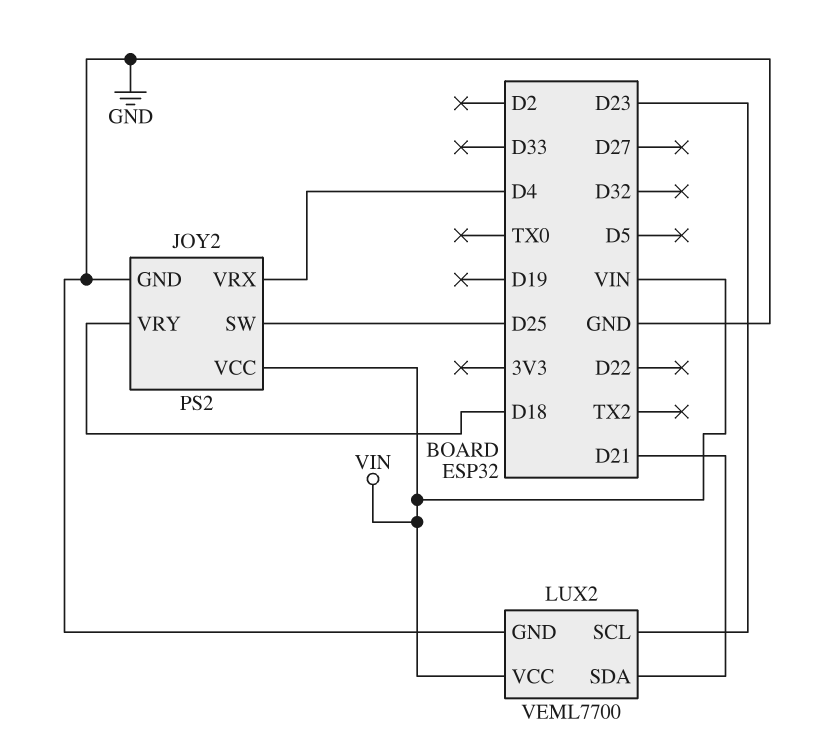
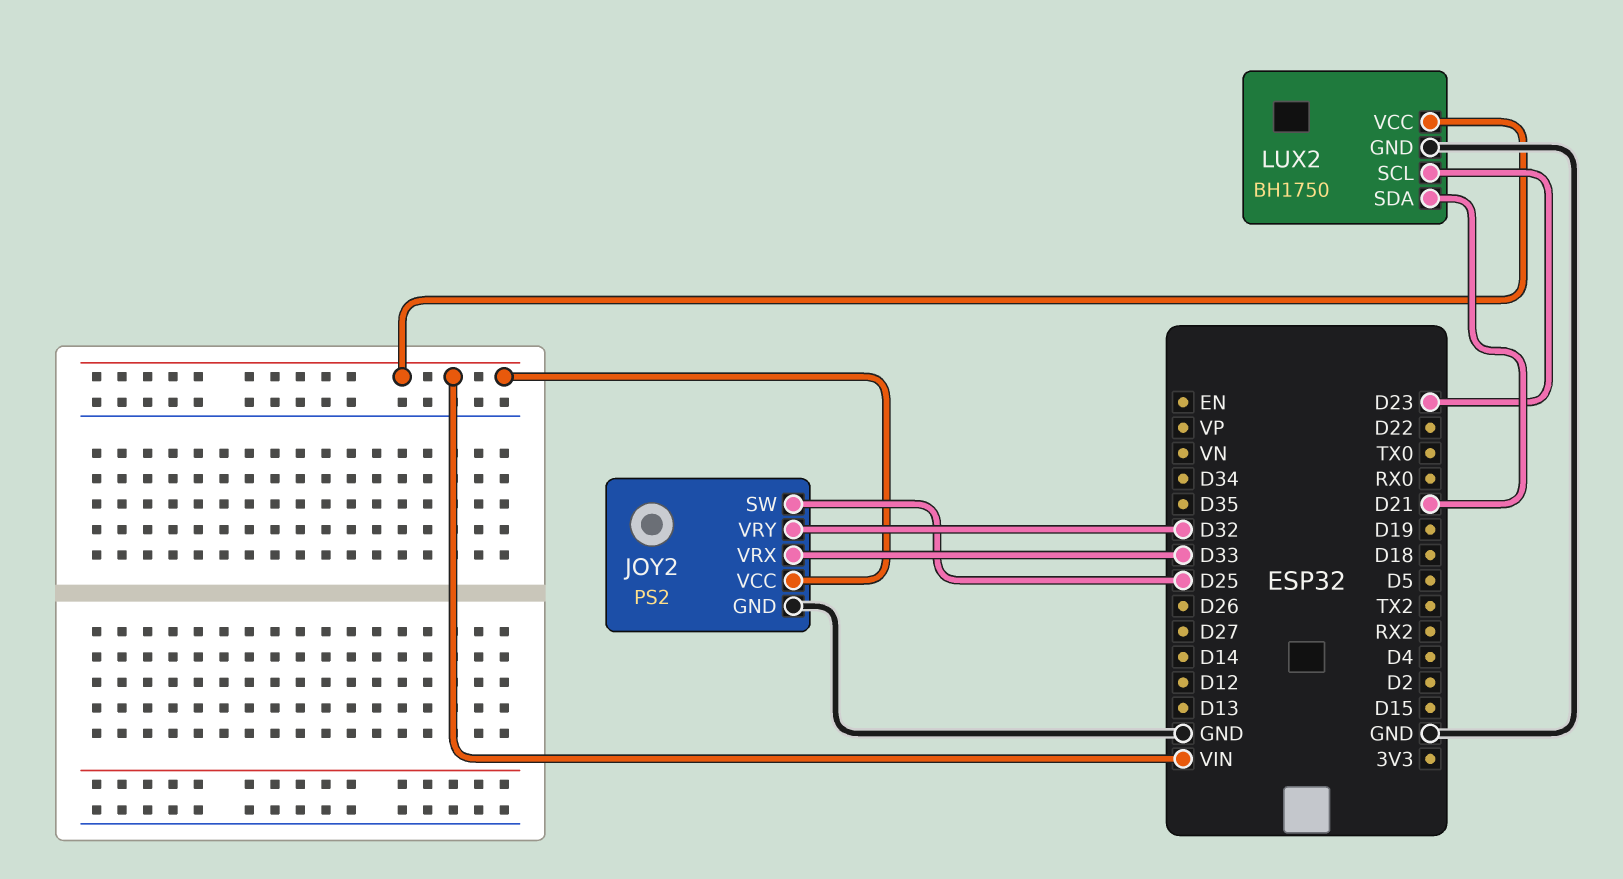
JOY2 pin VRX: D4 -> D33
JOY2 pin VRY: D18 -> D32
LUX2: VEML7700 -> BH1750

